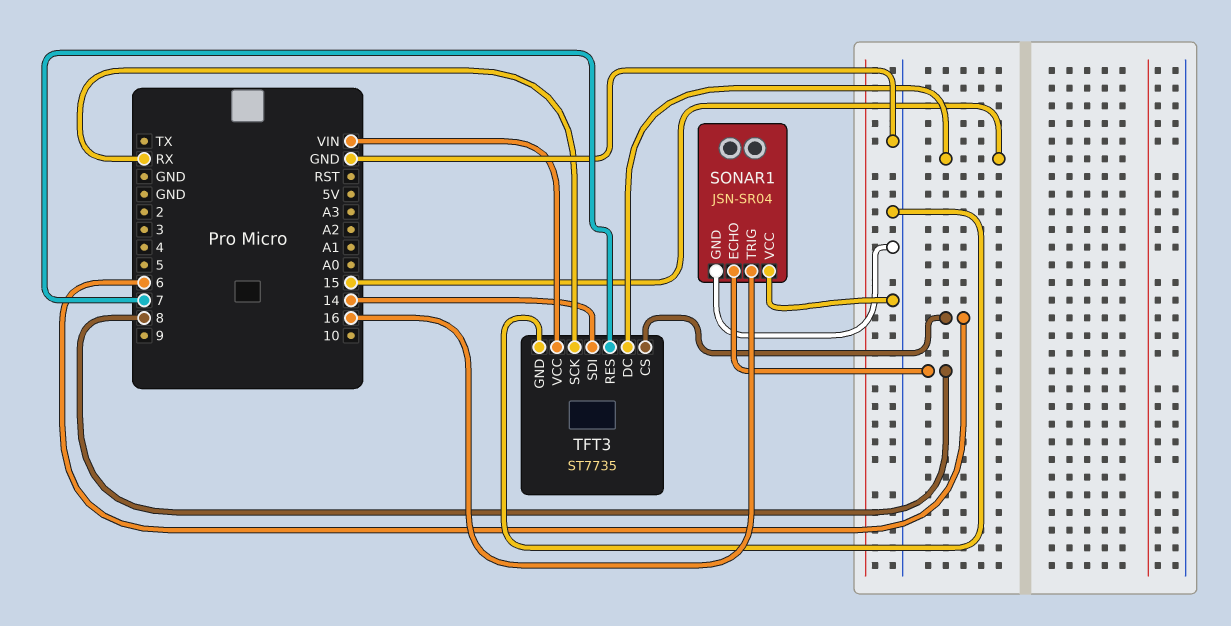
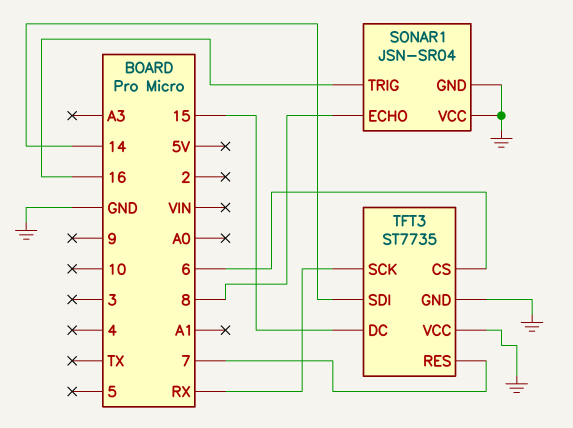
TFT3 pin VCC: VIN -> GND

